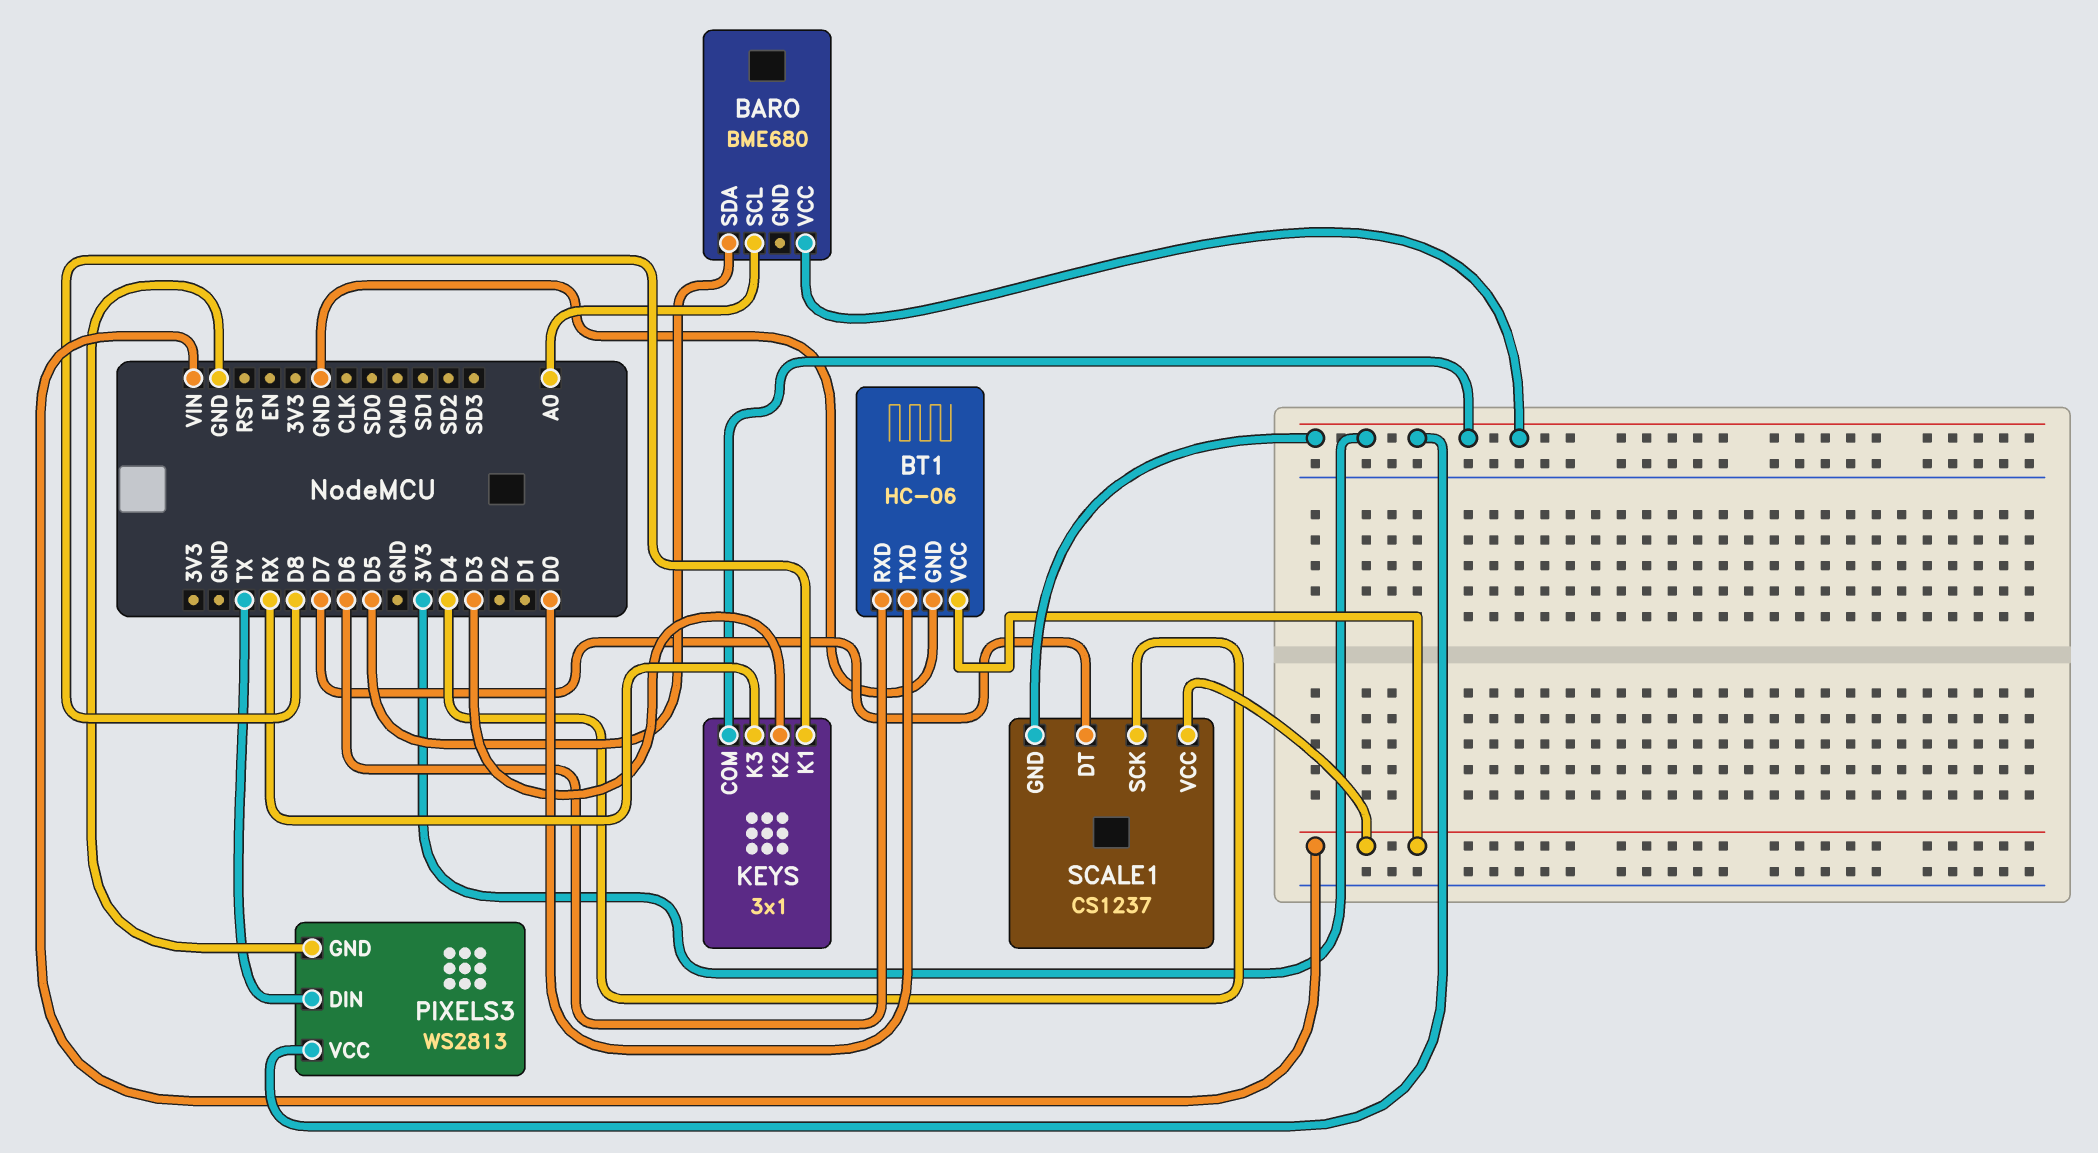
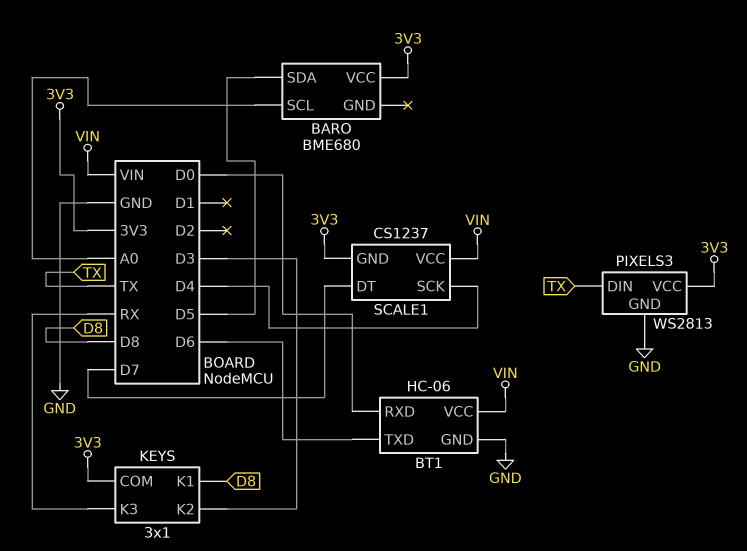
BT1 pin RXD: D6 -> D0
BT1 pin TXD: D0 -> D6

